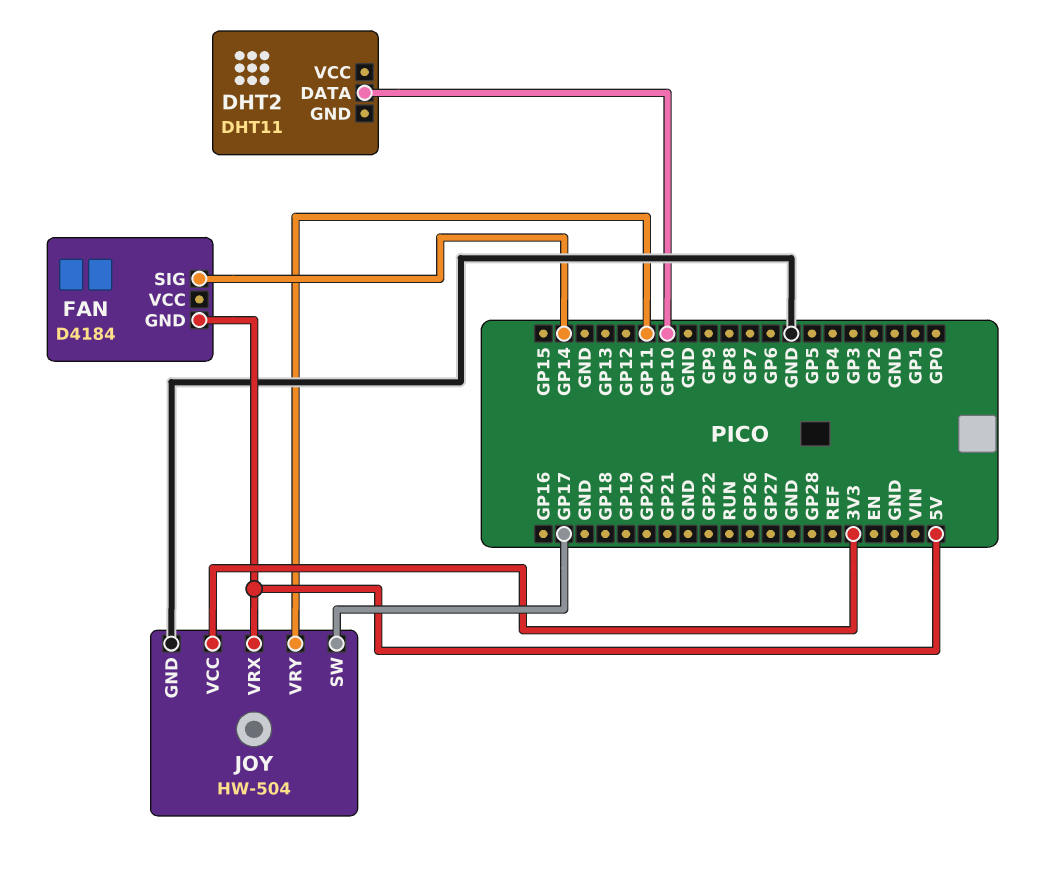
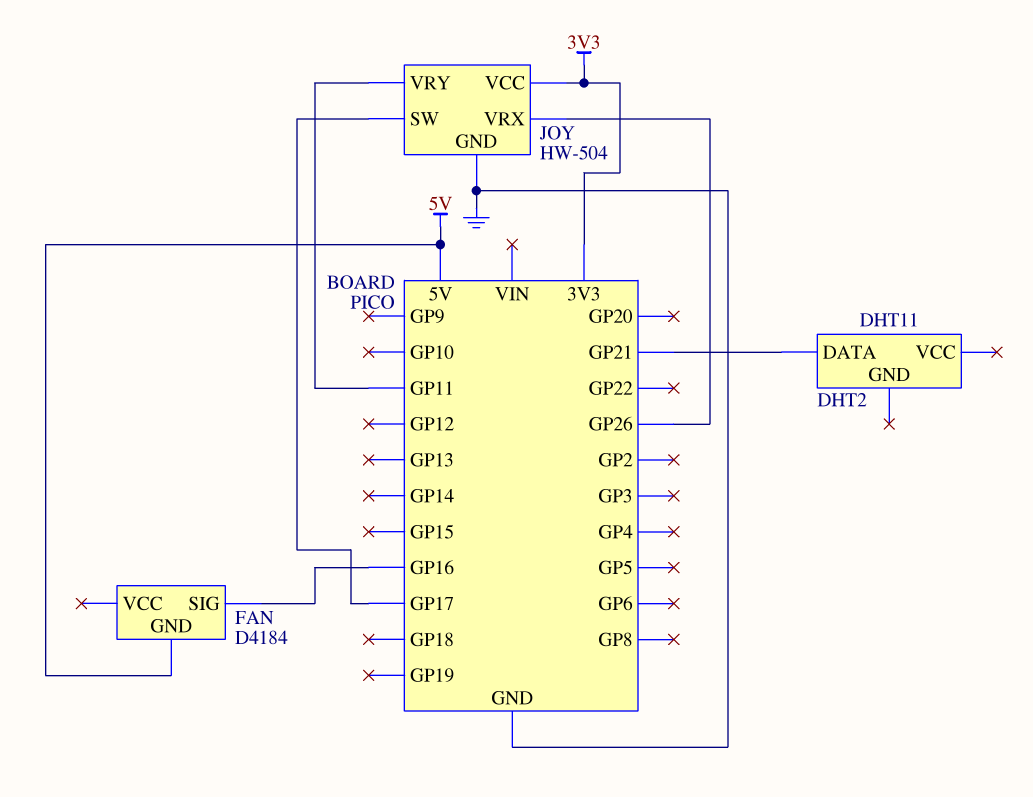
DHT2 pin DATA: GP10 -> GP21
FAN pin SIG: GP14 -> GP16
JOY pin VRX: 5V -> GP26

